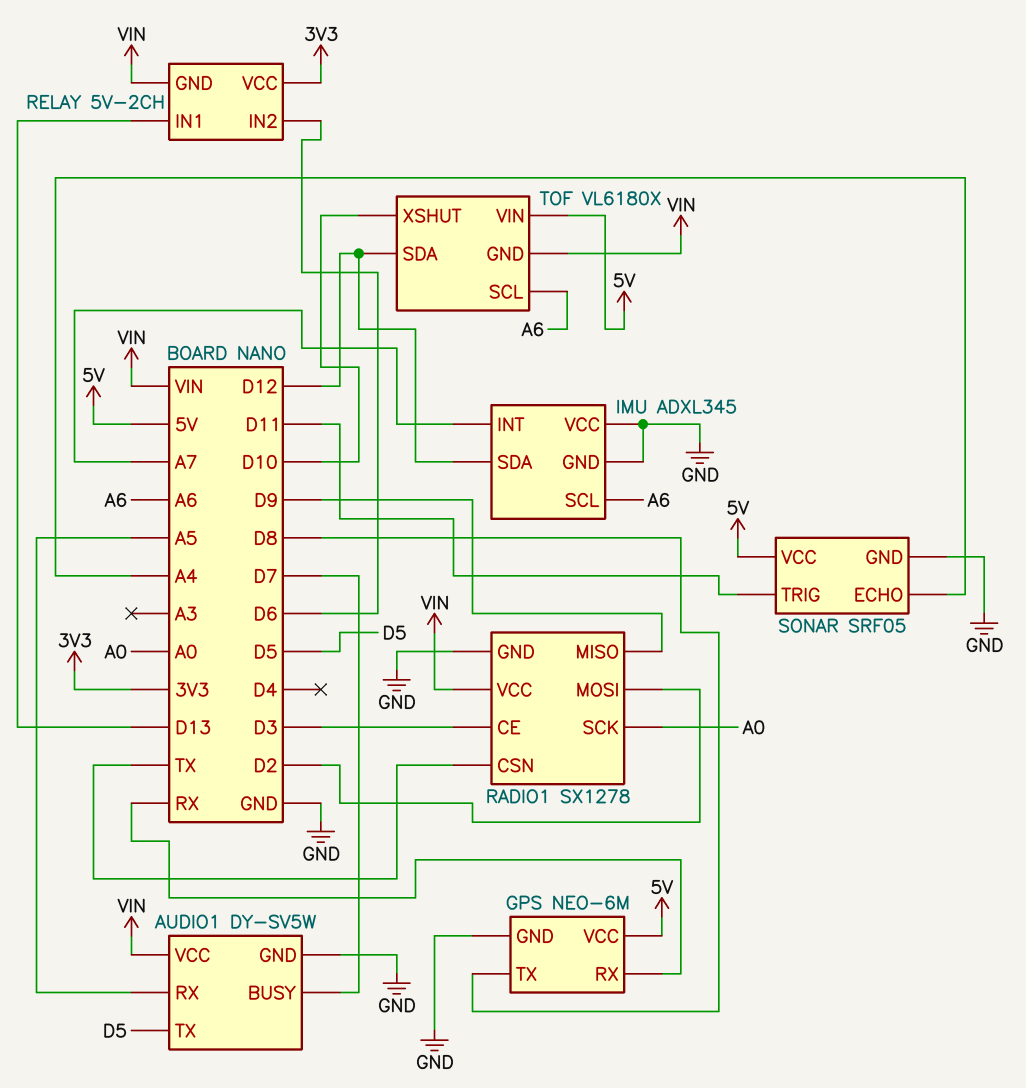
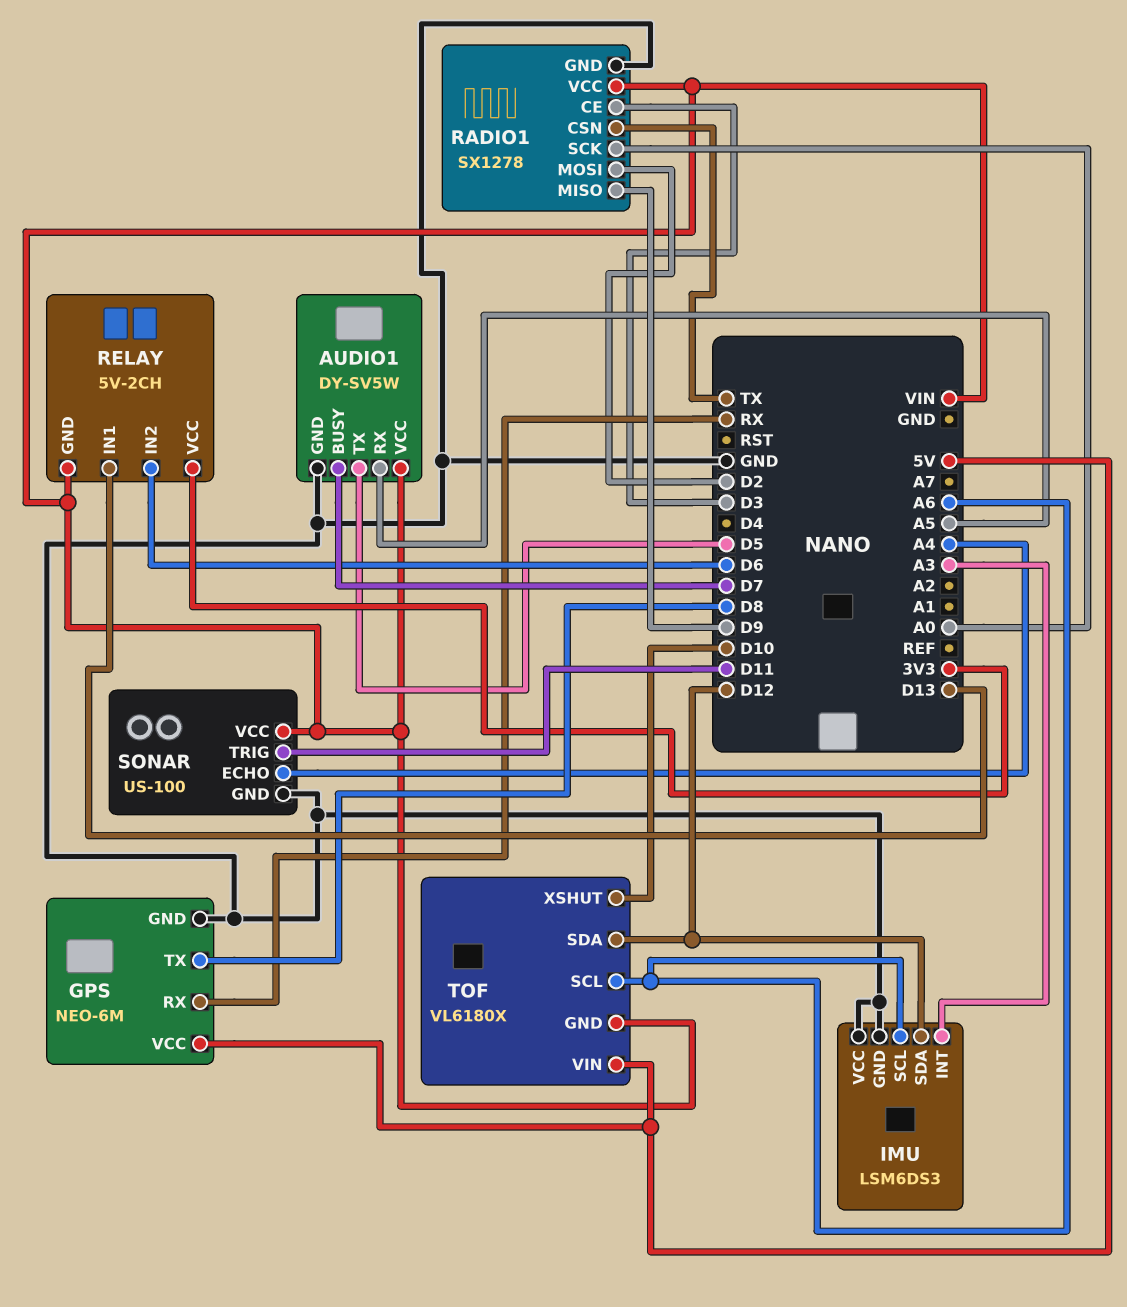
IMU: ADXL345 -> LSM6DS3
IMU pin INT: A7 -> A3
SONAR: SRF05 -> US-100
SONAR pin VCC: 5V -> VIN

